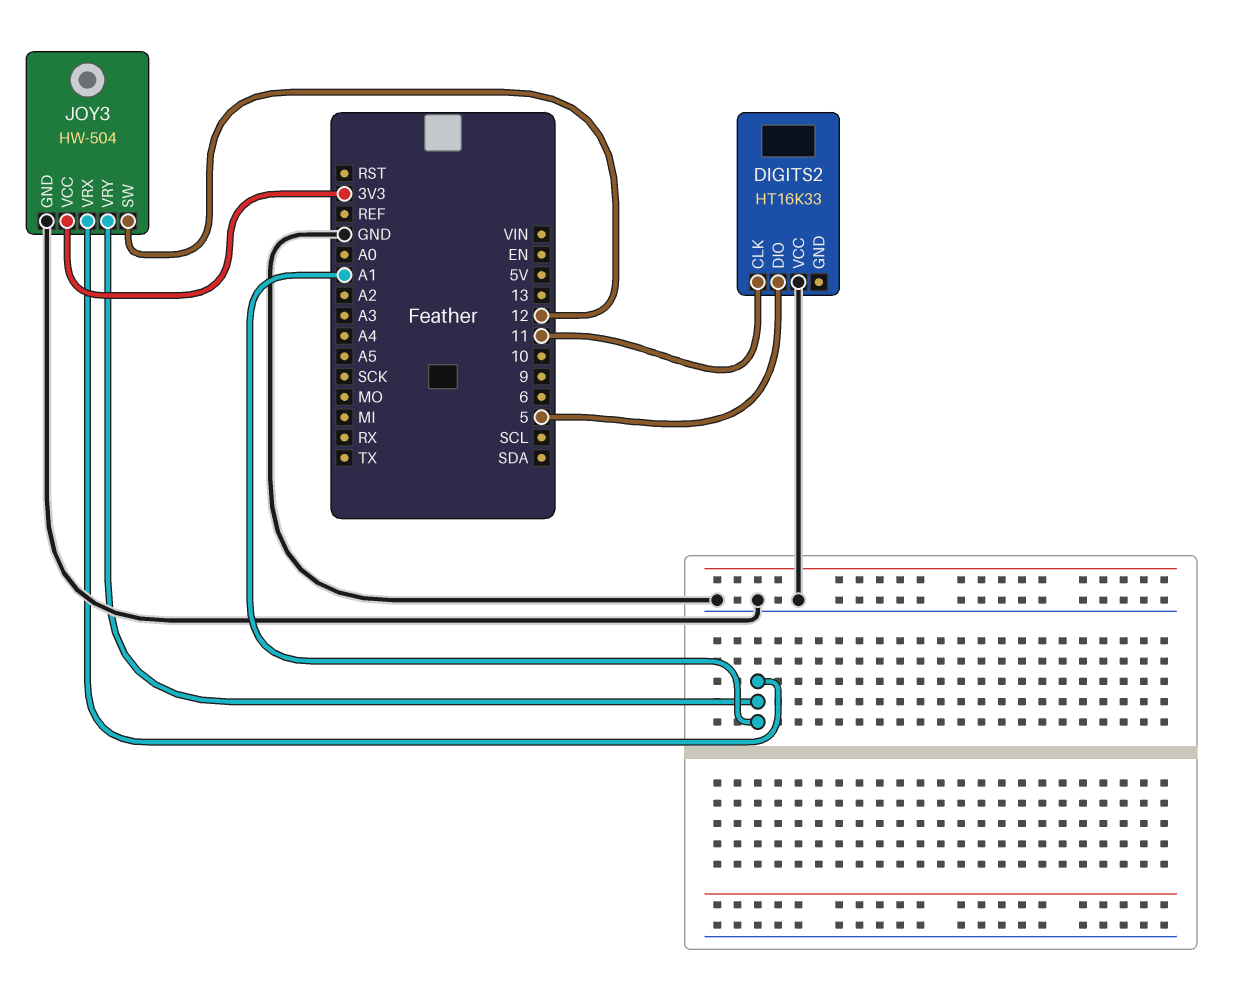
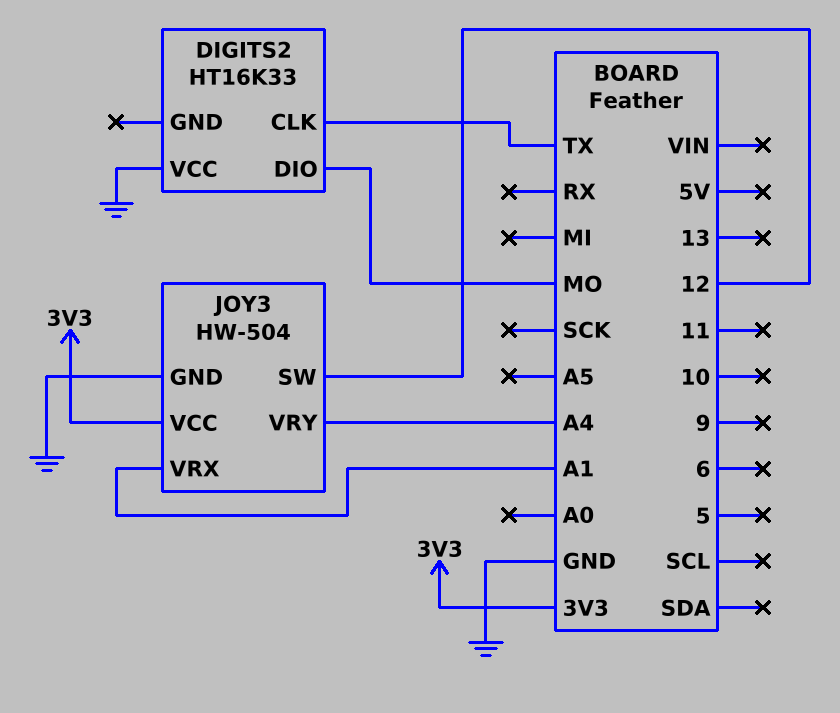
DIGITS2 pin CLK: 11 -> TX
DIGITS2 pin DIO: 5 -> MO
JOY3 pin VRY: A1 -> A4

